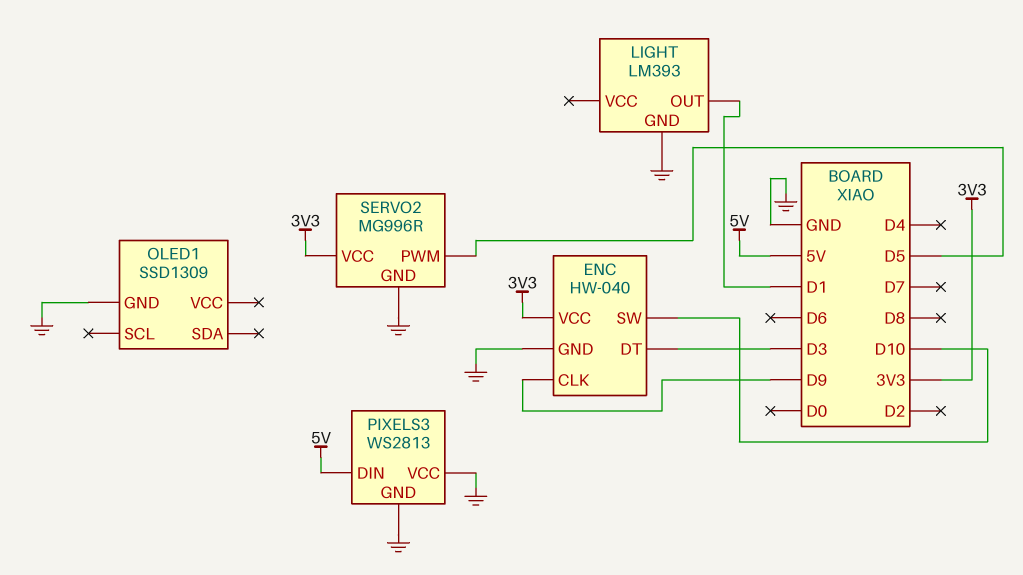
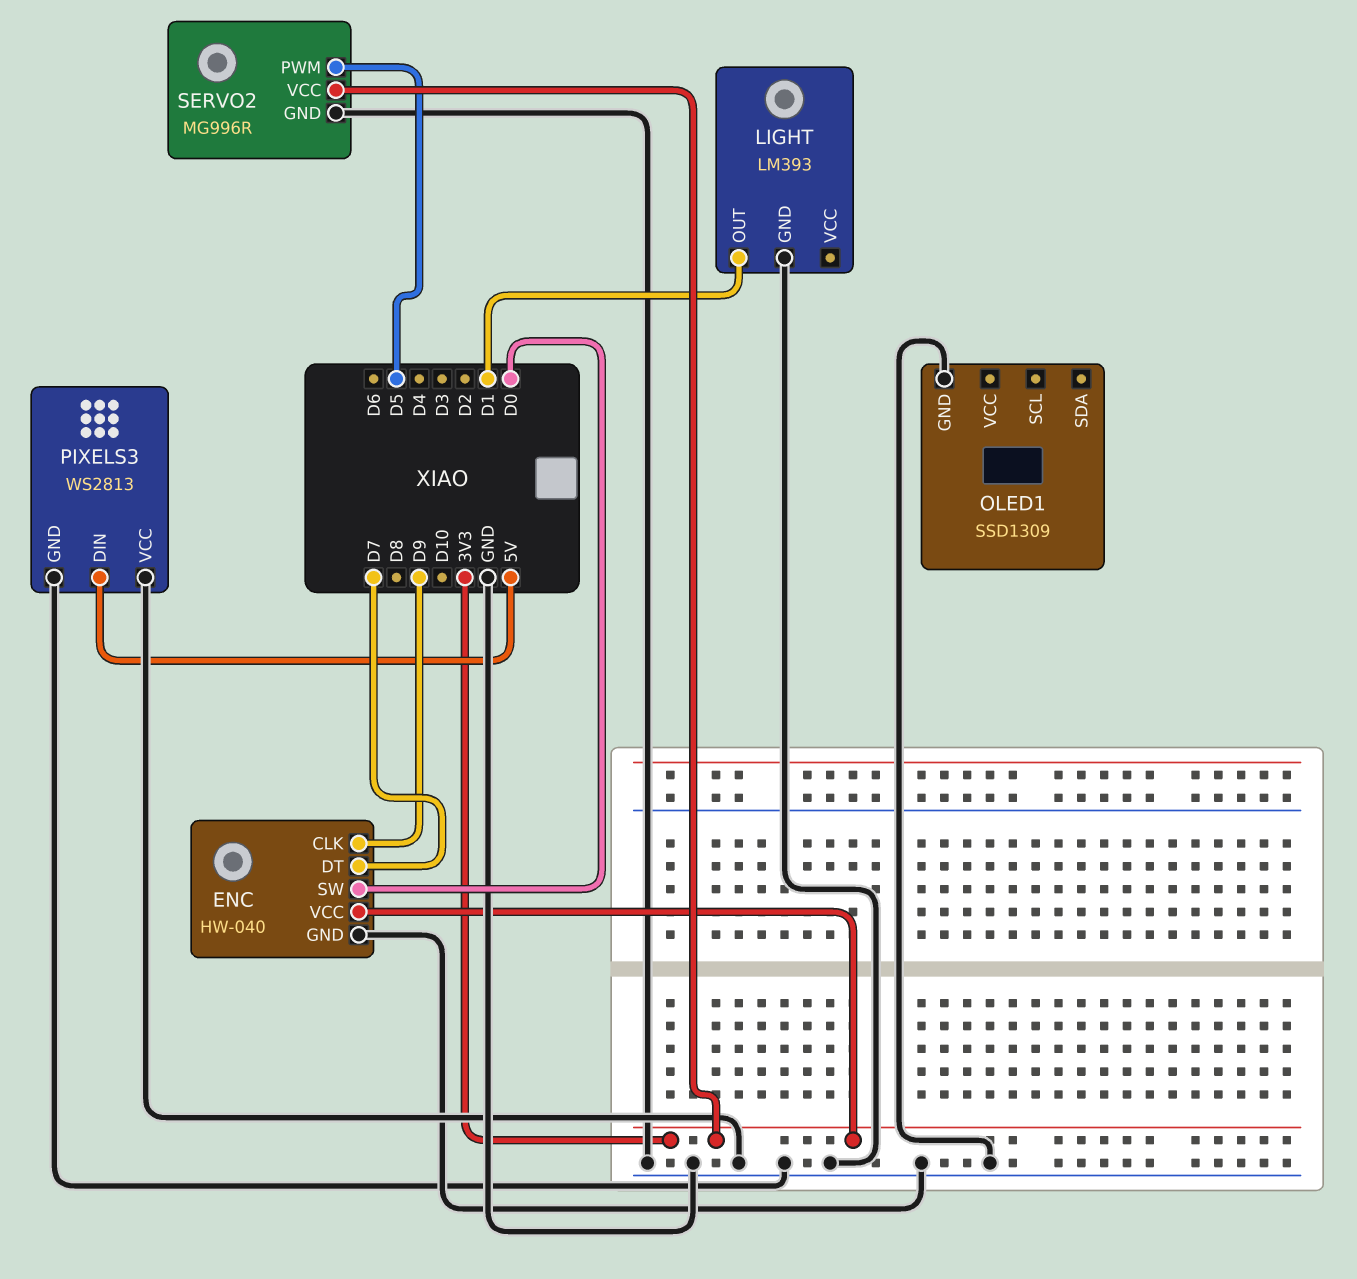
ENC pin DT: D3 -> D7
ENC pin SW: D10 -> D0

